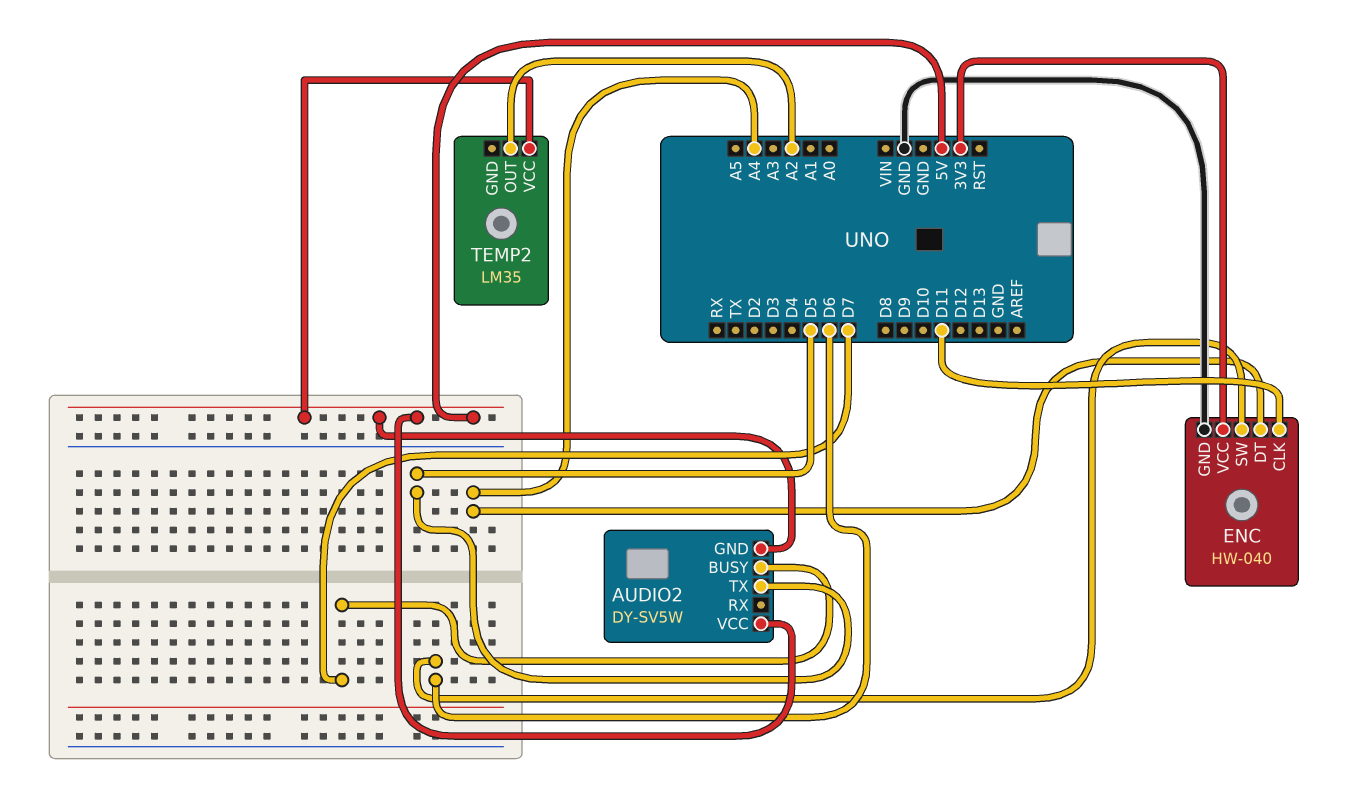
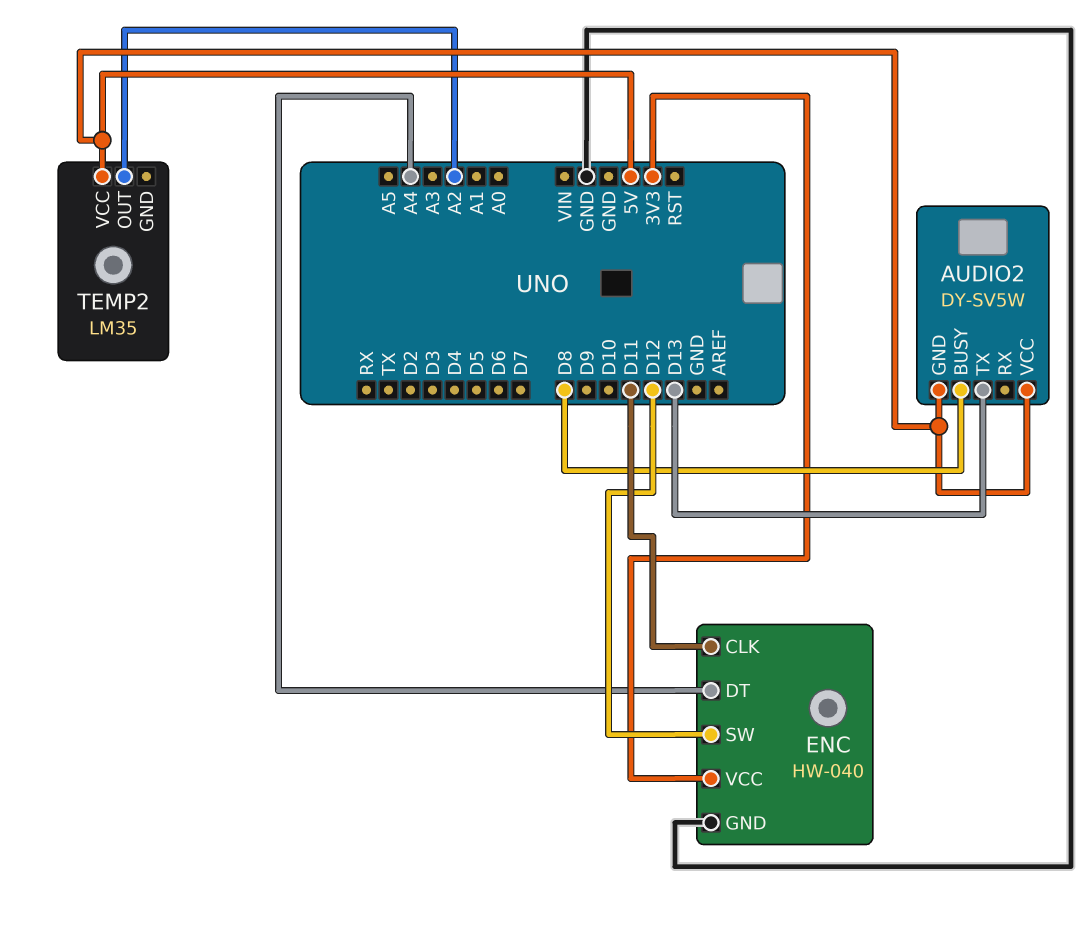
AUDIO2 pin BUSY: D7 -> D8
AUDIO2 pin TX: D5 -> D13
ENC pin SW: D6 -> D12

